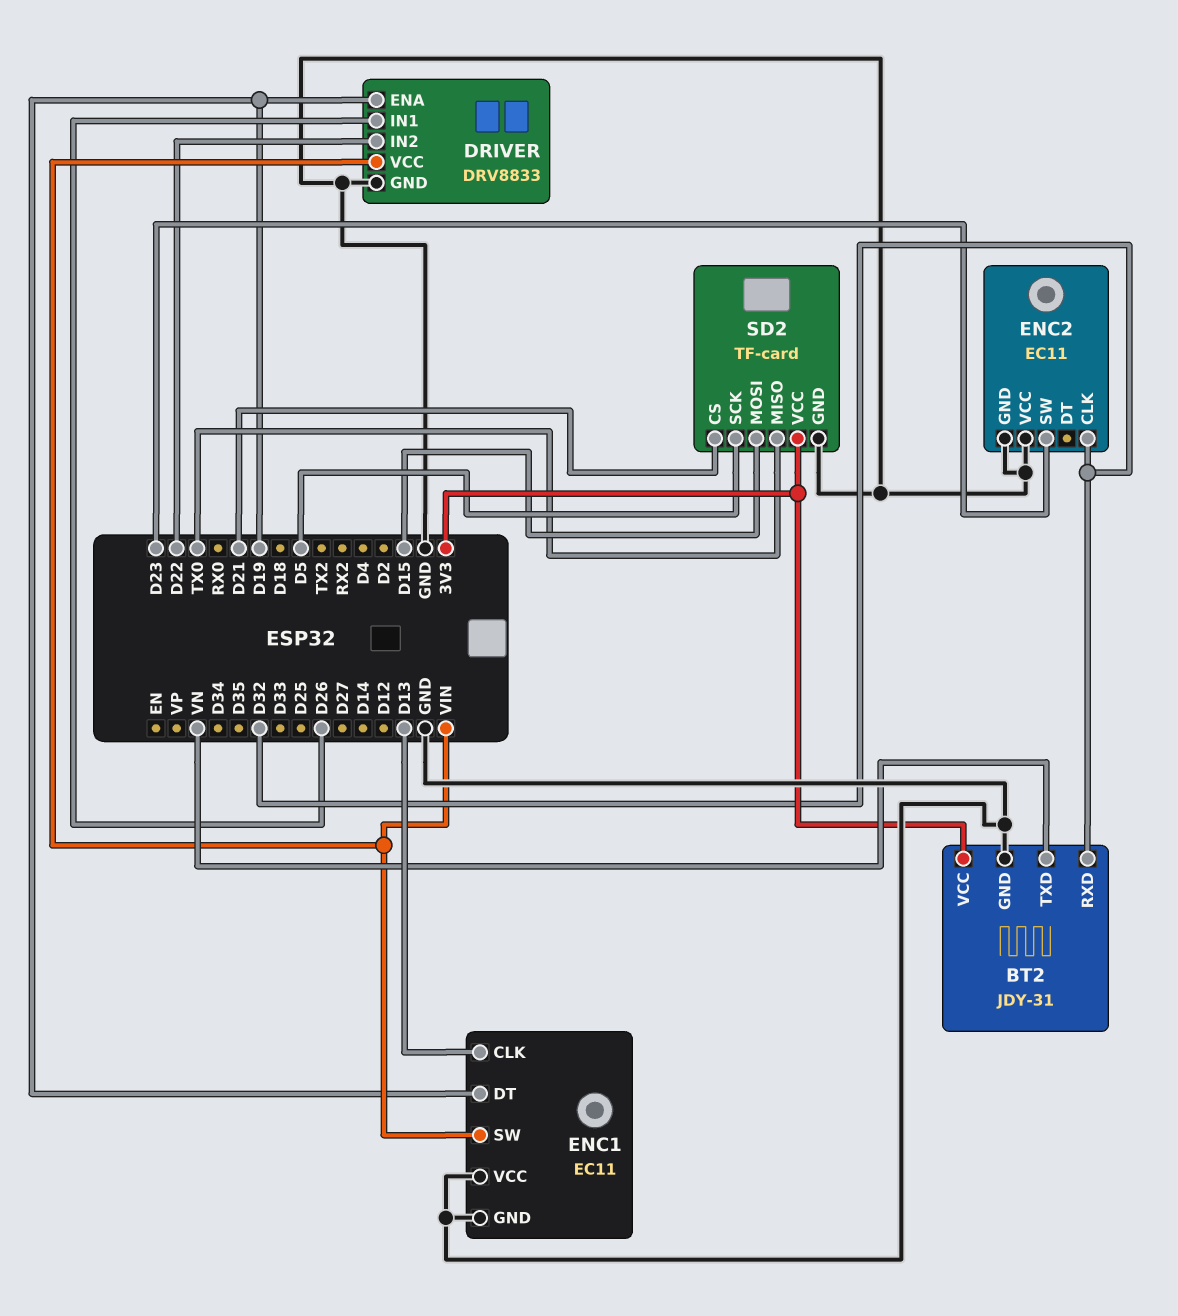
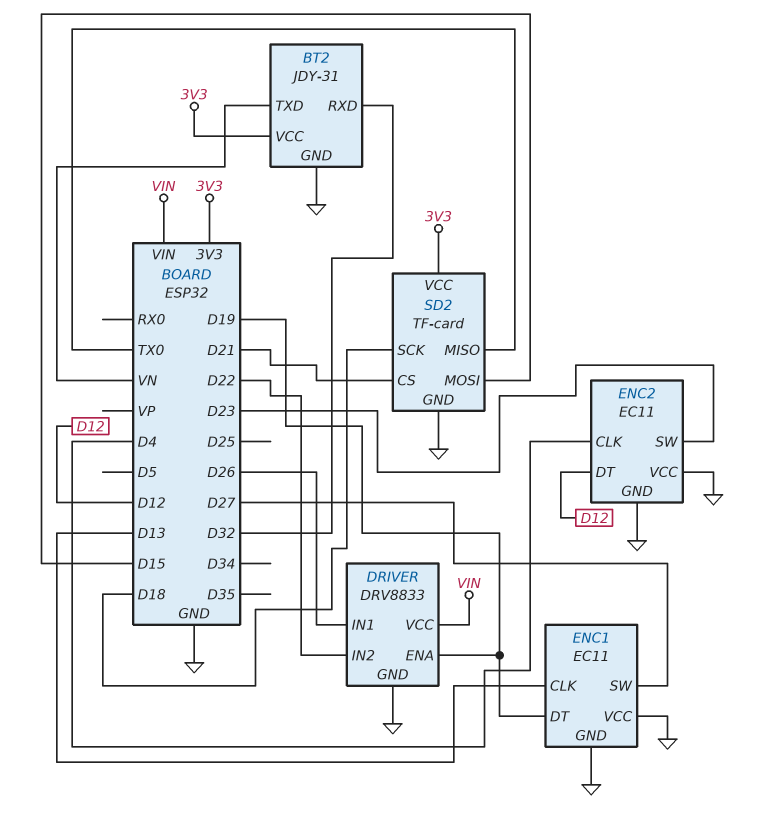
ENC1 pin SW: VIN -> D27
ENC2 pin CLK: D32 -> D4
ENC2 pin DT: none -> D12
SD2 pin SCK: D5 -> D18

